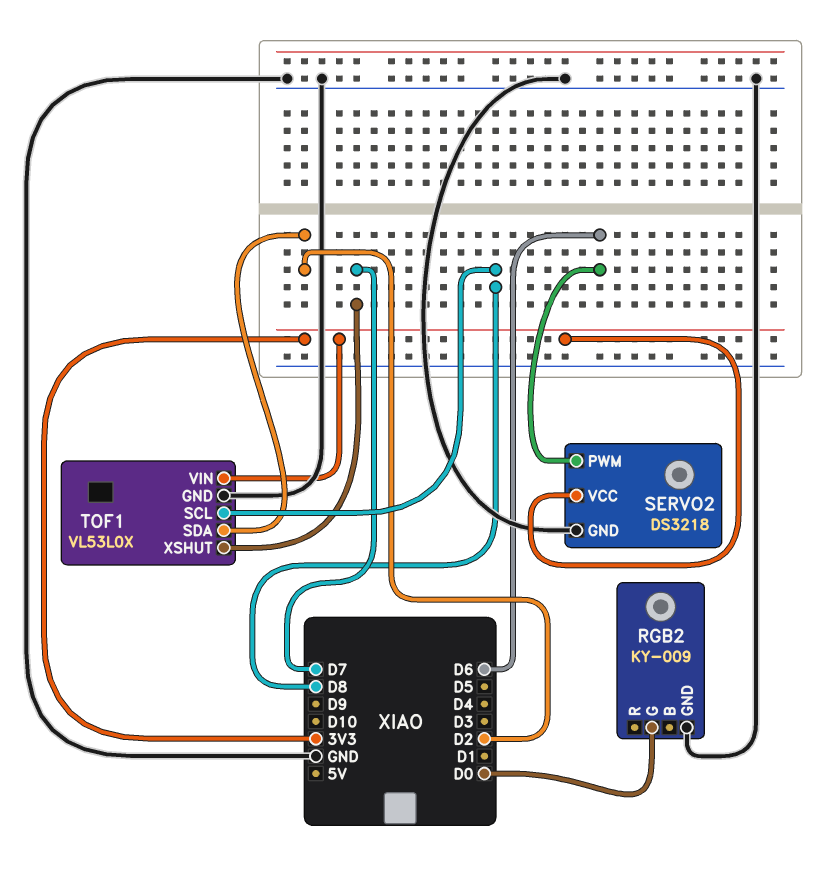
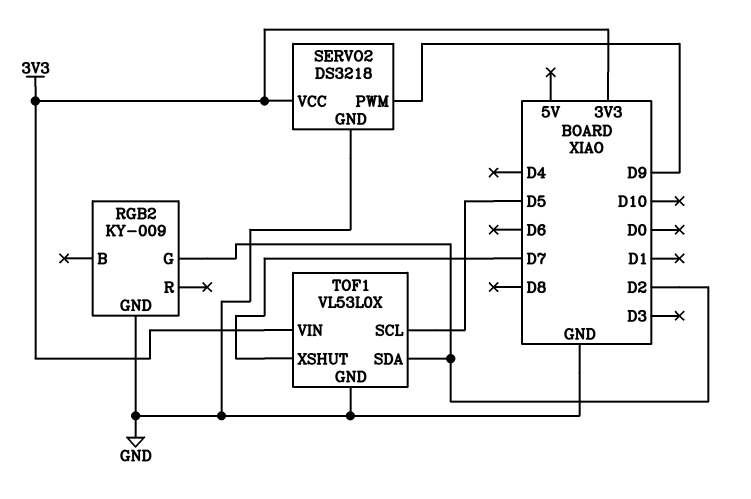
RGB2 pin G: D0 -> D2
SERVO2 pin PWM: D6 -> D9
TOF1 pin SCL: D8 -> D5

